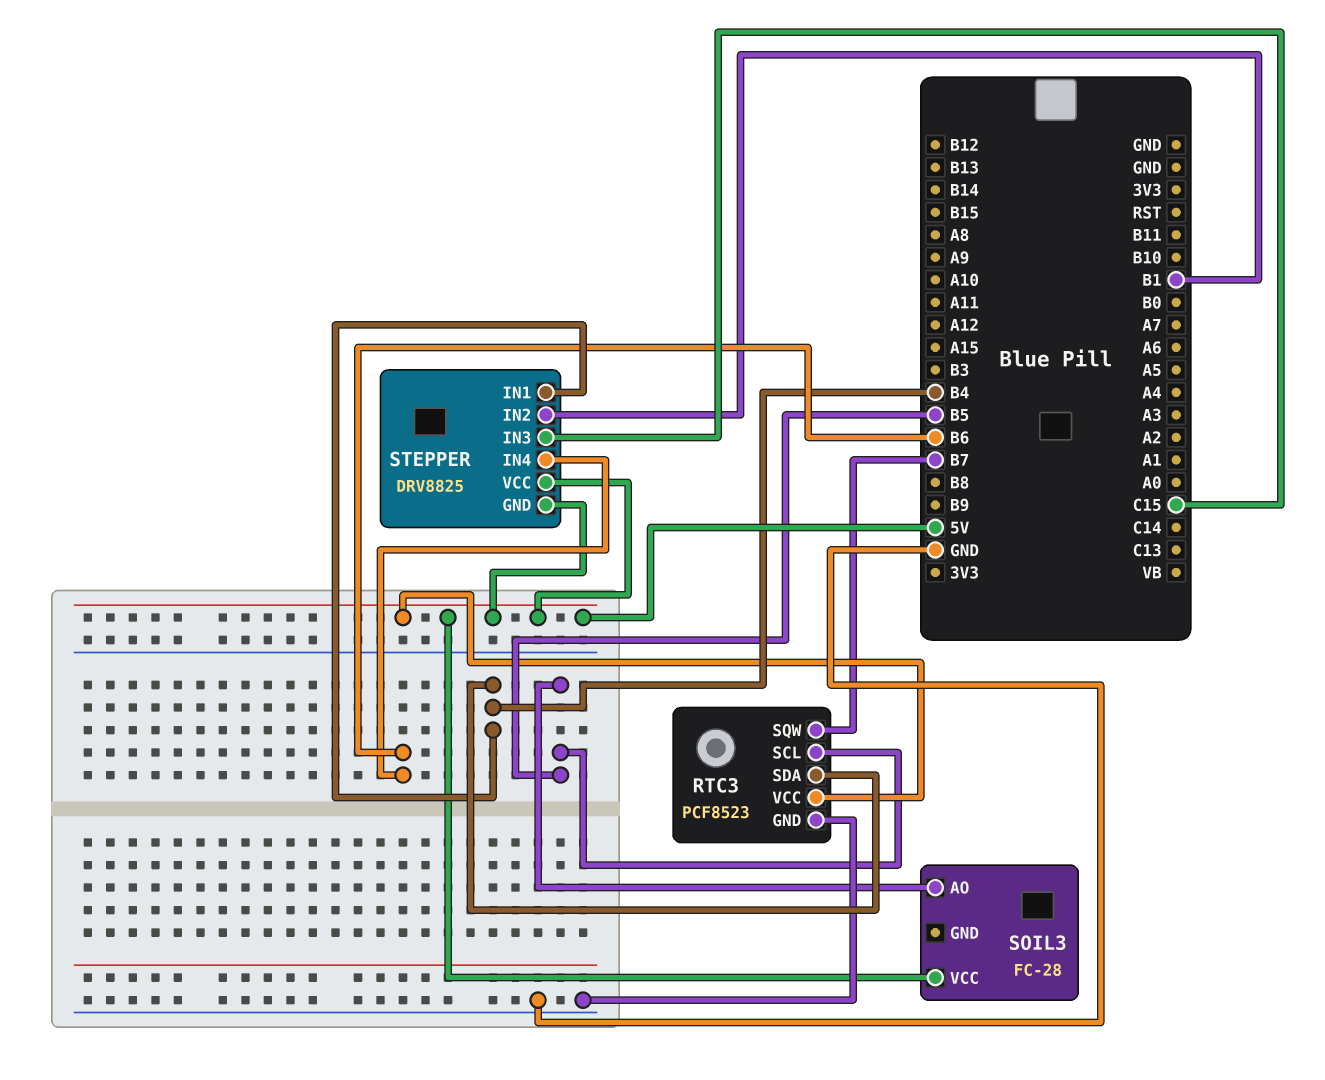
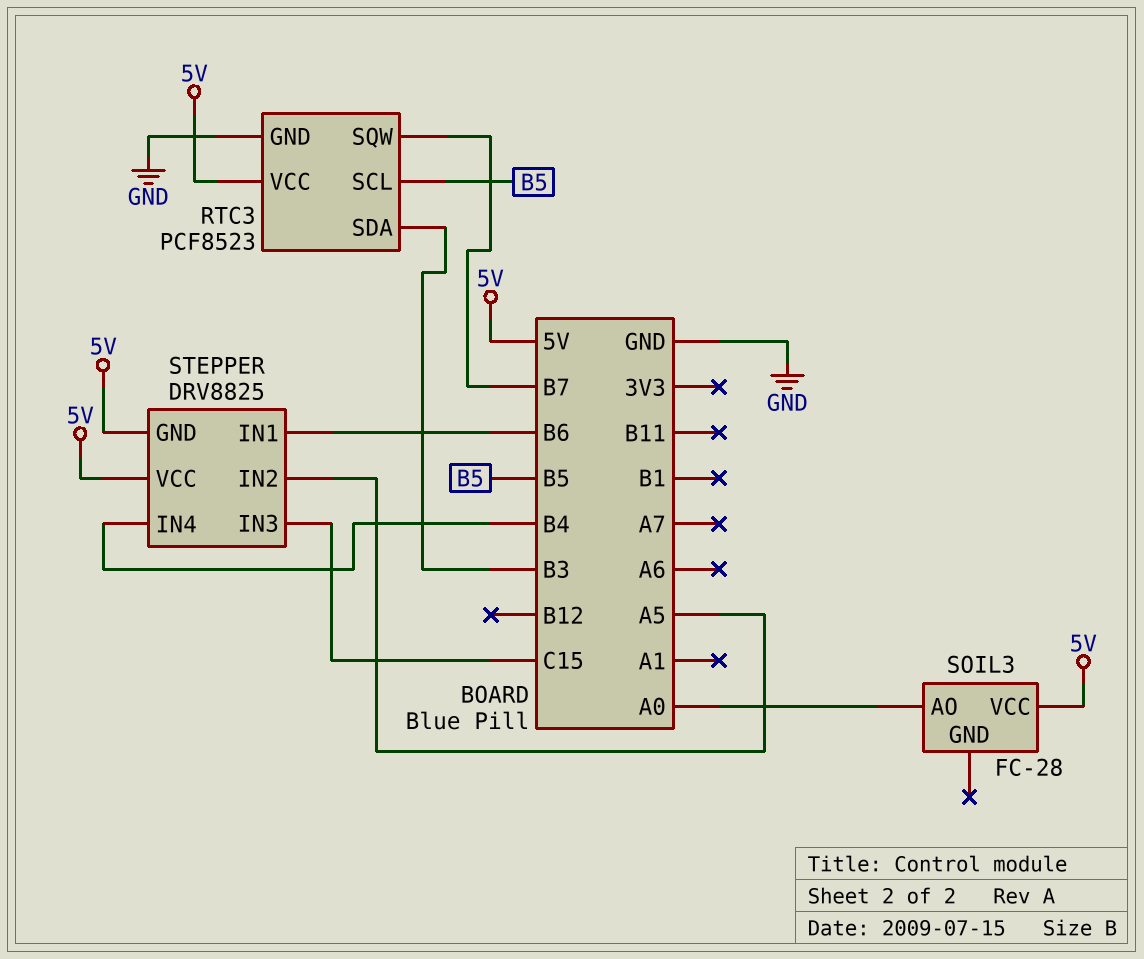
RTC3 pin SDA: B4 -> B3
SOIL3 pin AO: B5 -> A0
STEPPER pin IN1: B4 -> B6
STEPPER pin IN2: B1 -> A5
STEPPER pin IN4: B6 -> B4

